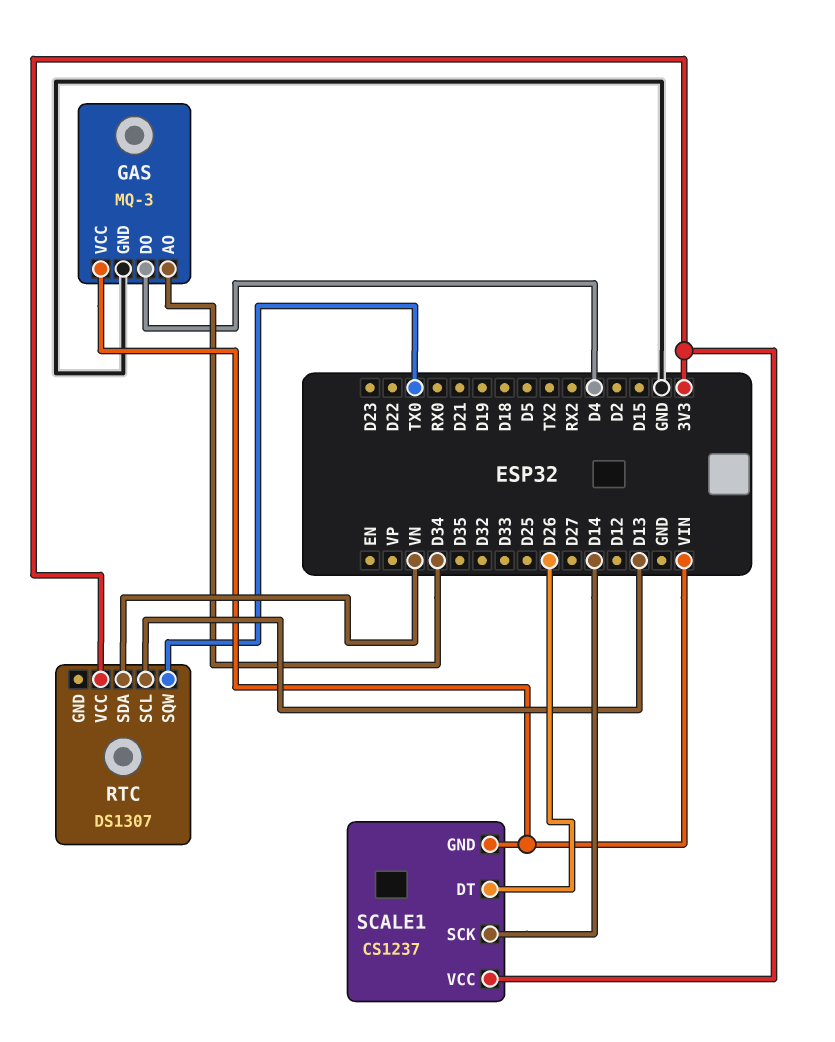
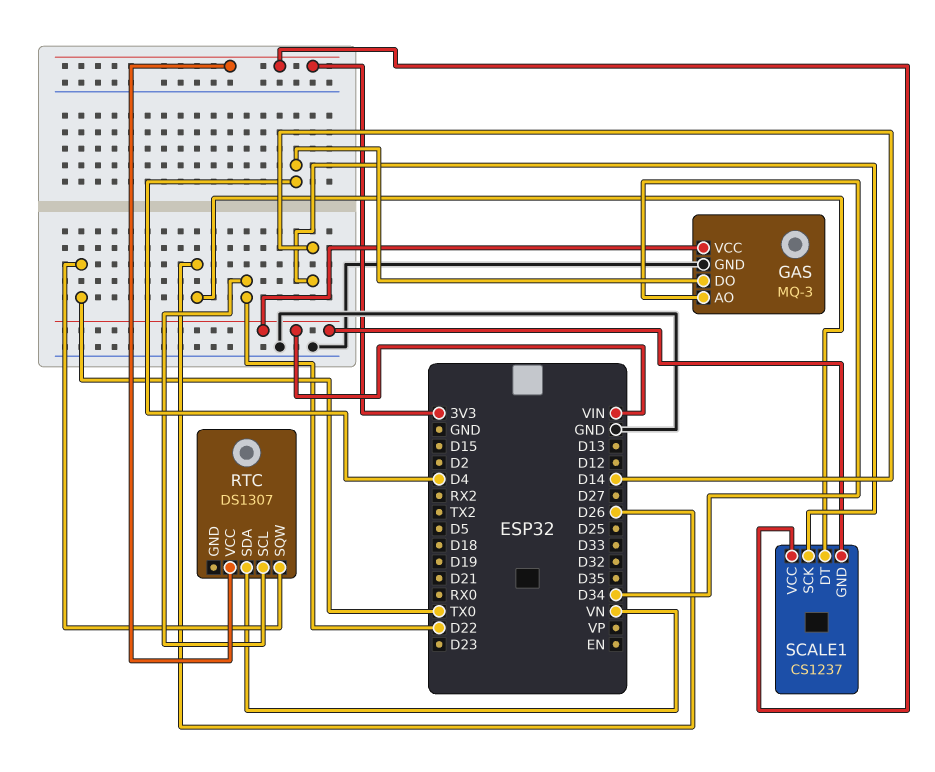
RTC pin SCL: D13 -> D22

